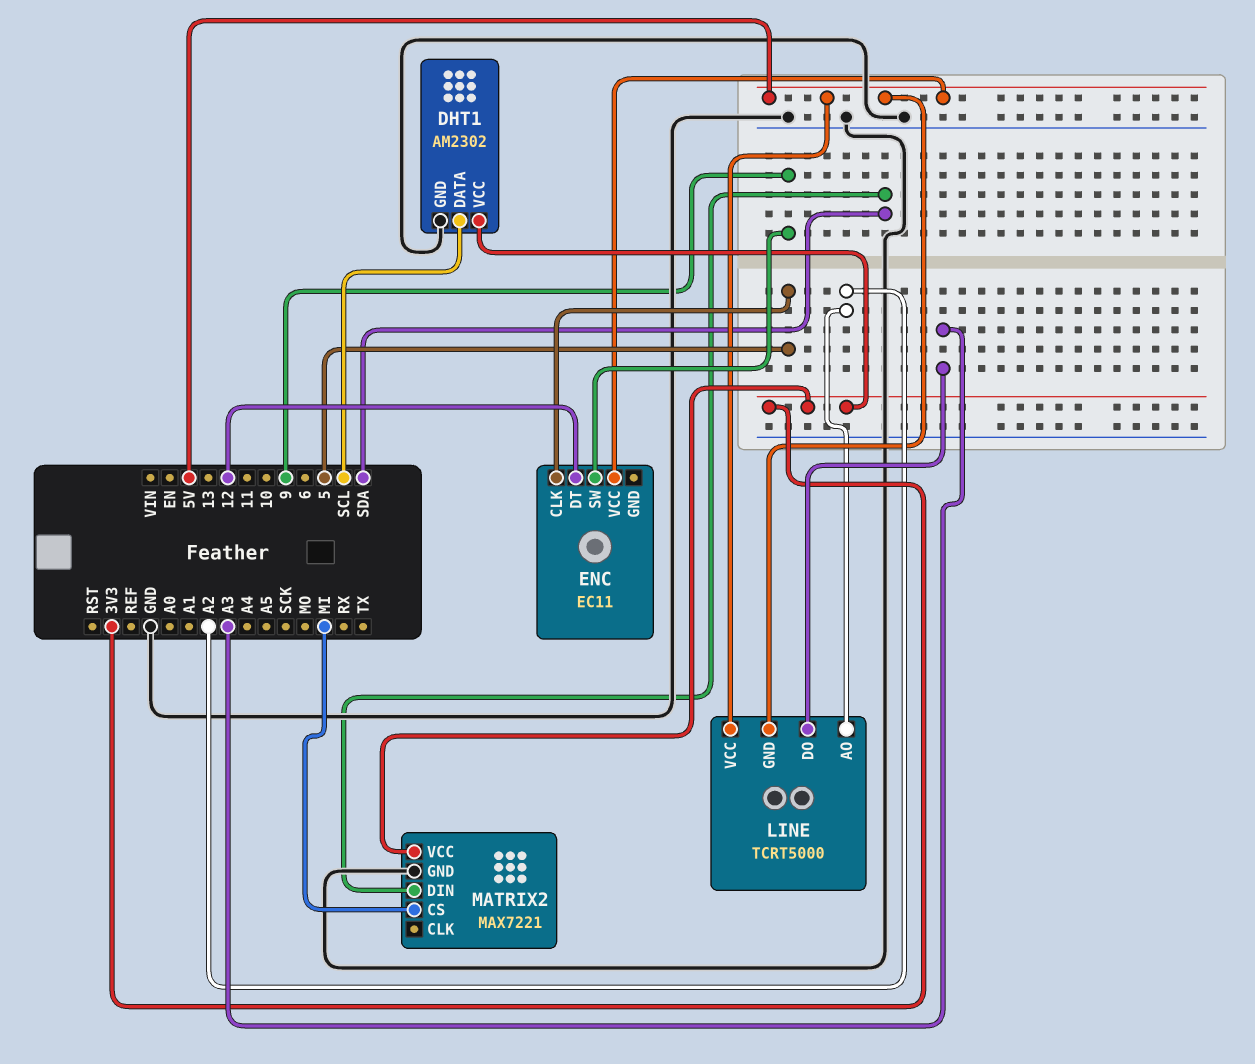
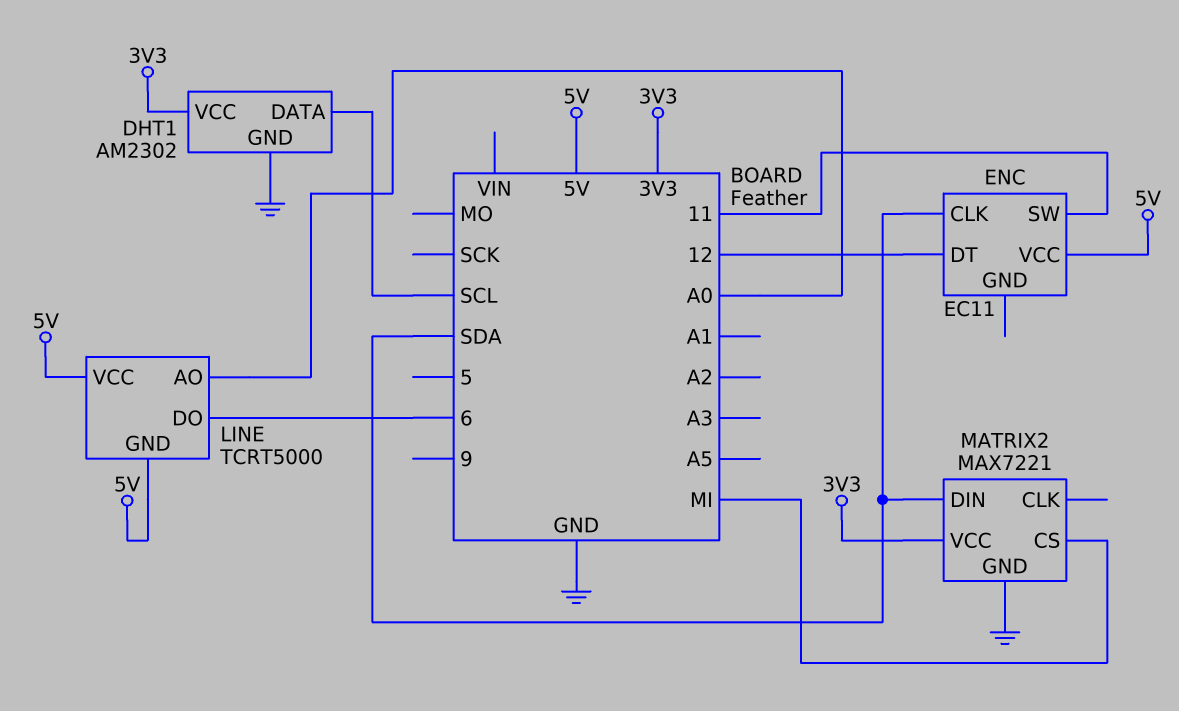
ENC pin CLK: 5 -> SDA
ENC pin SW: 9 -> 11
LINE pin AO: A2 -> A0
LINE pin DO: A3 -> 6

